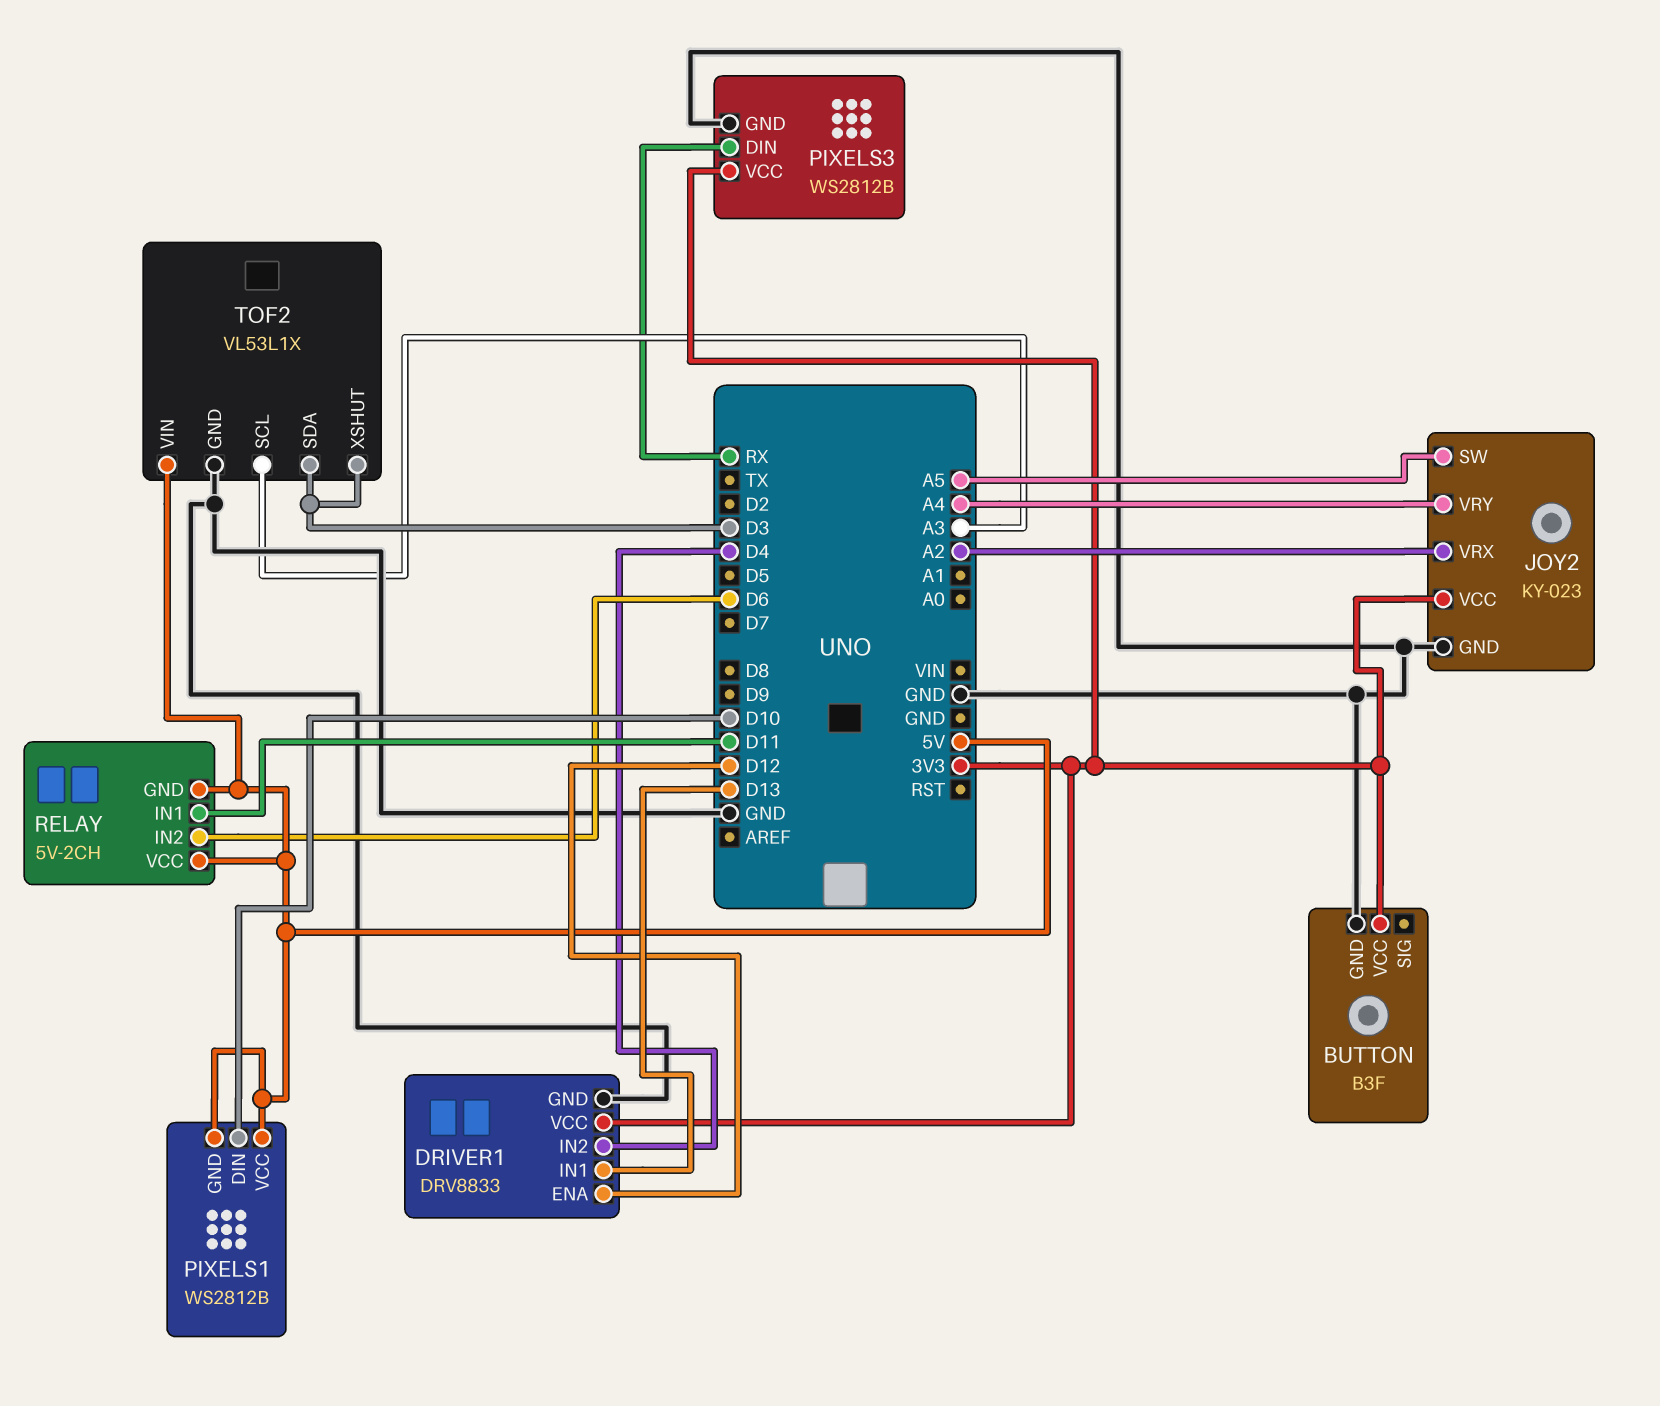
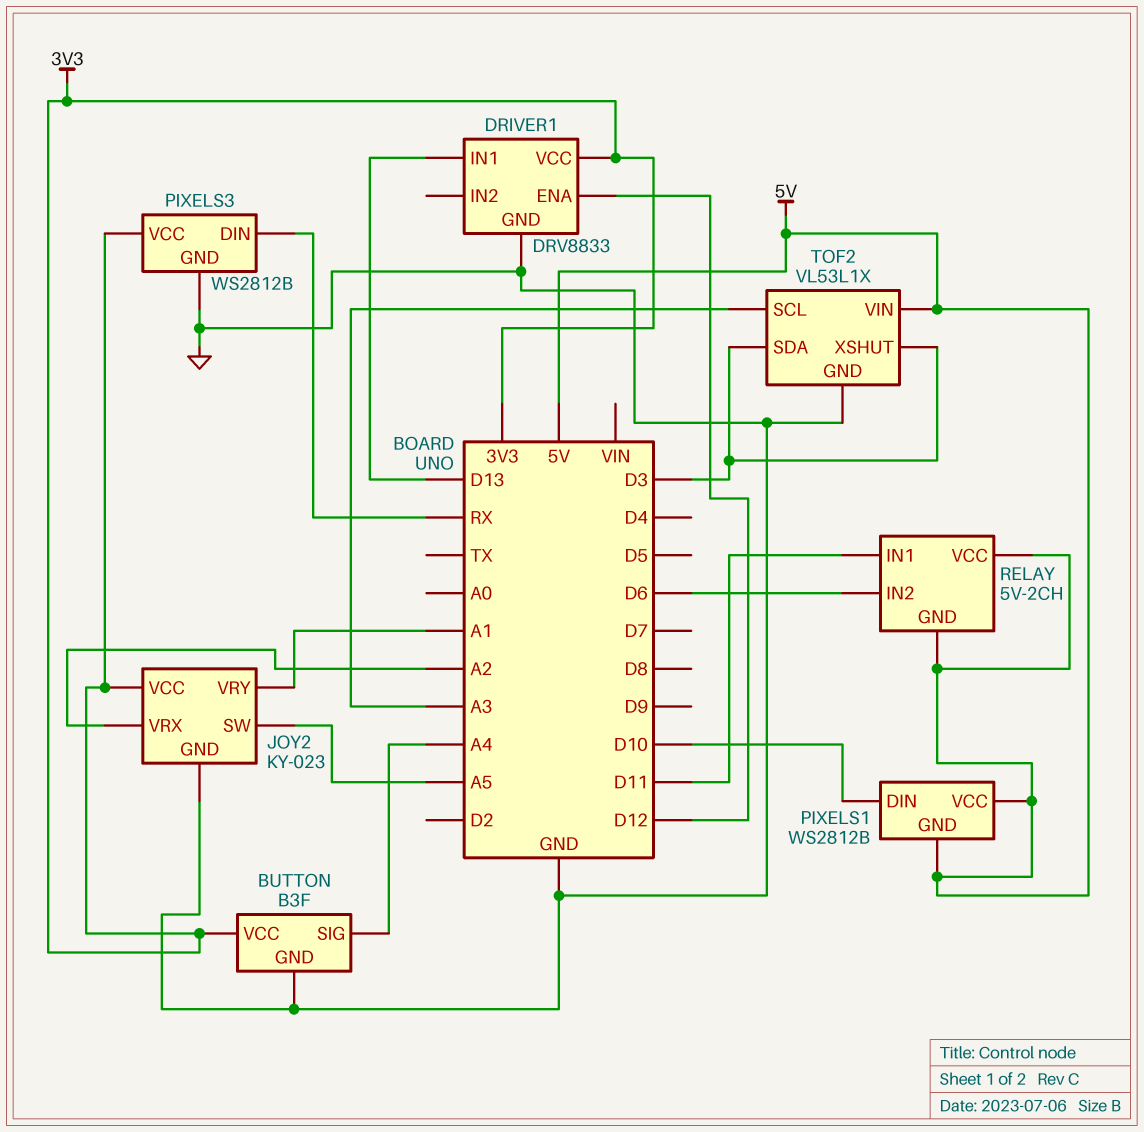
BUTTON pin SIG: none -> A4
DRIVER1 pin IN2: D4 -> none
JOY2 pin VRY: A4 -> A1

